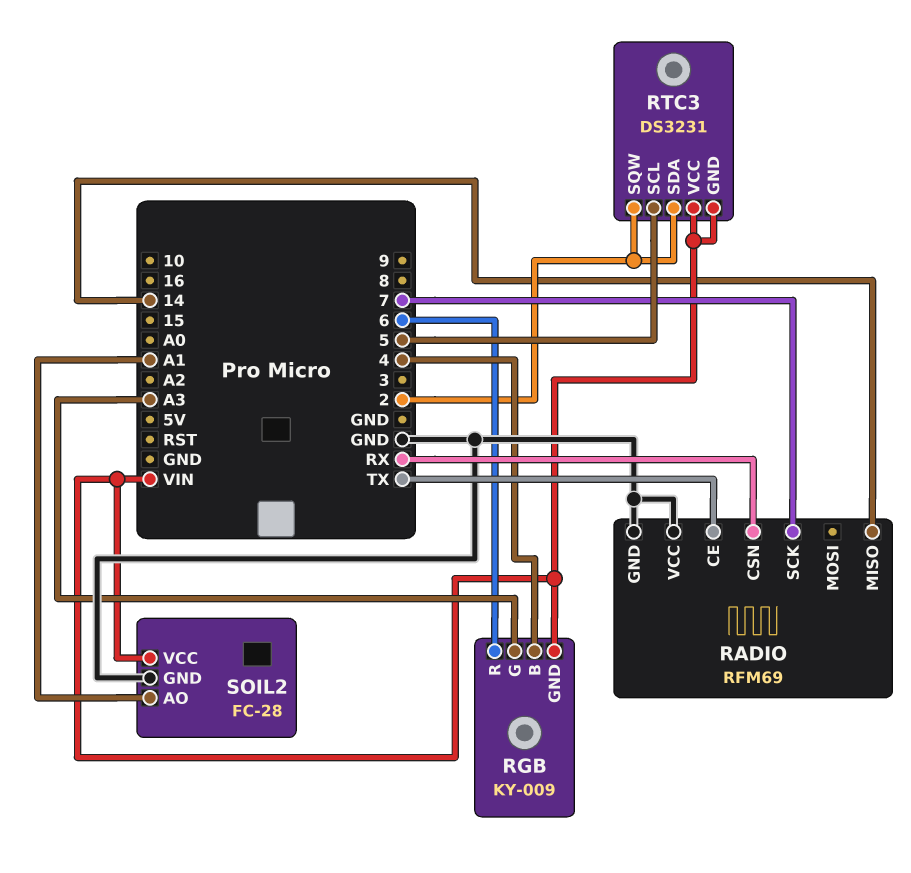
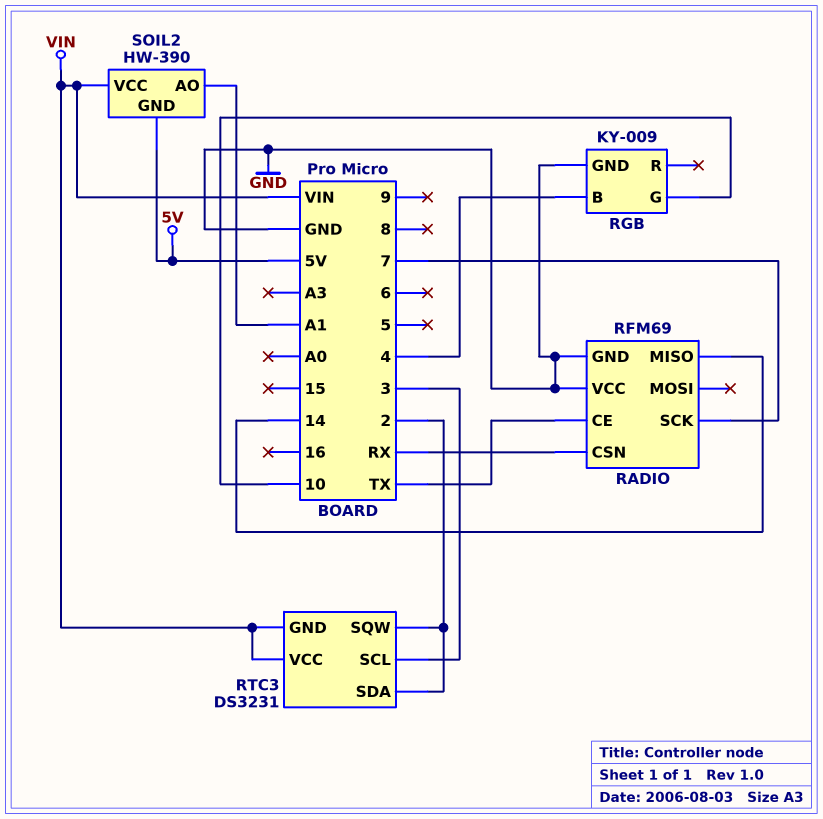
RGB pin G: A3 -> 10
RGB pin GND: VIN -> GND
RGB pin R: 6 -> none
RTC3 pin SCL: 5 -> 3
SOIL2: FC-28 -> HW-390
SOIL2 pin GND: GND -> 5V

